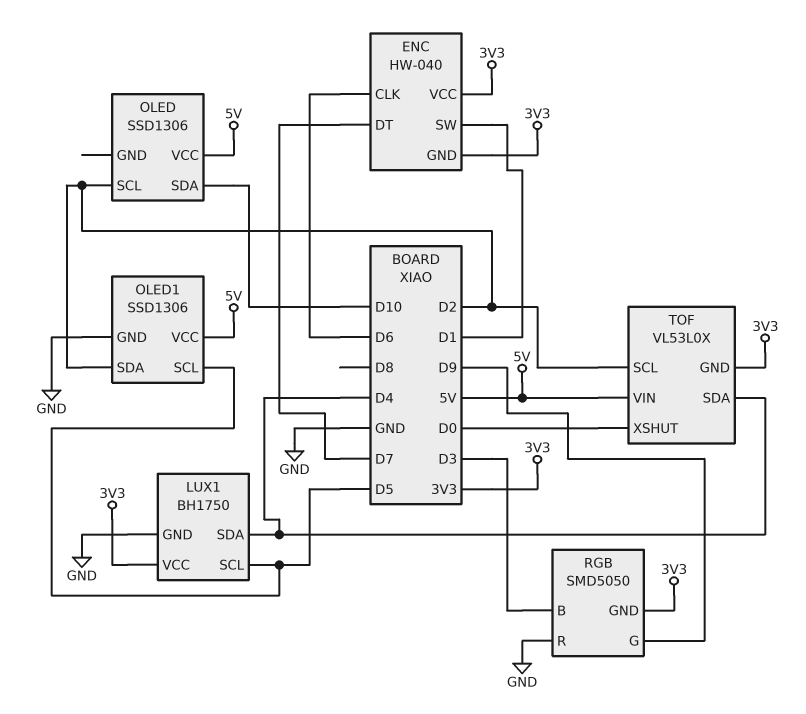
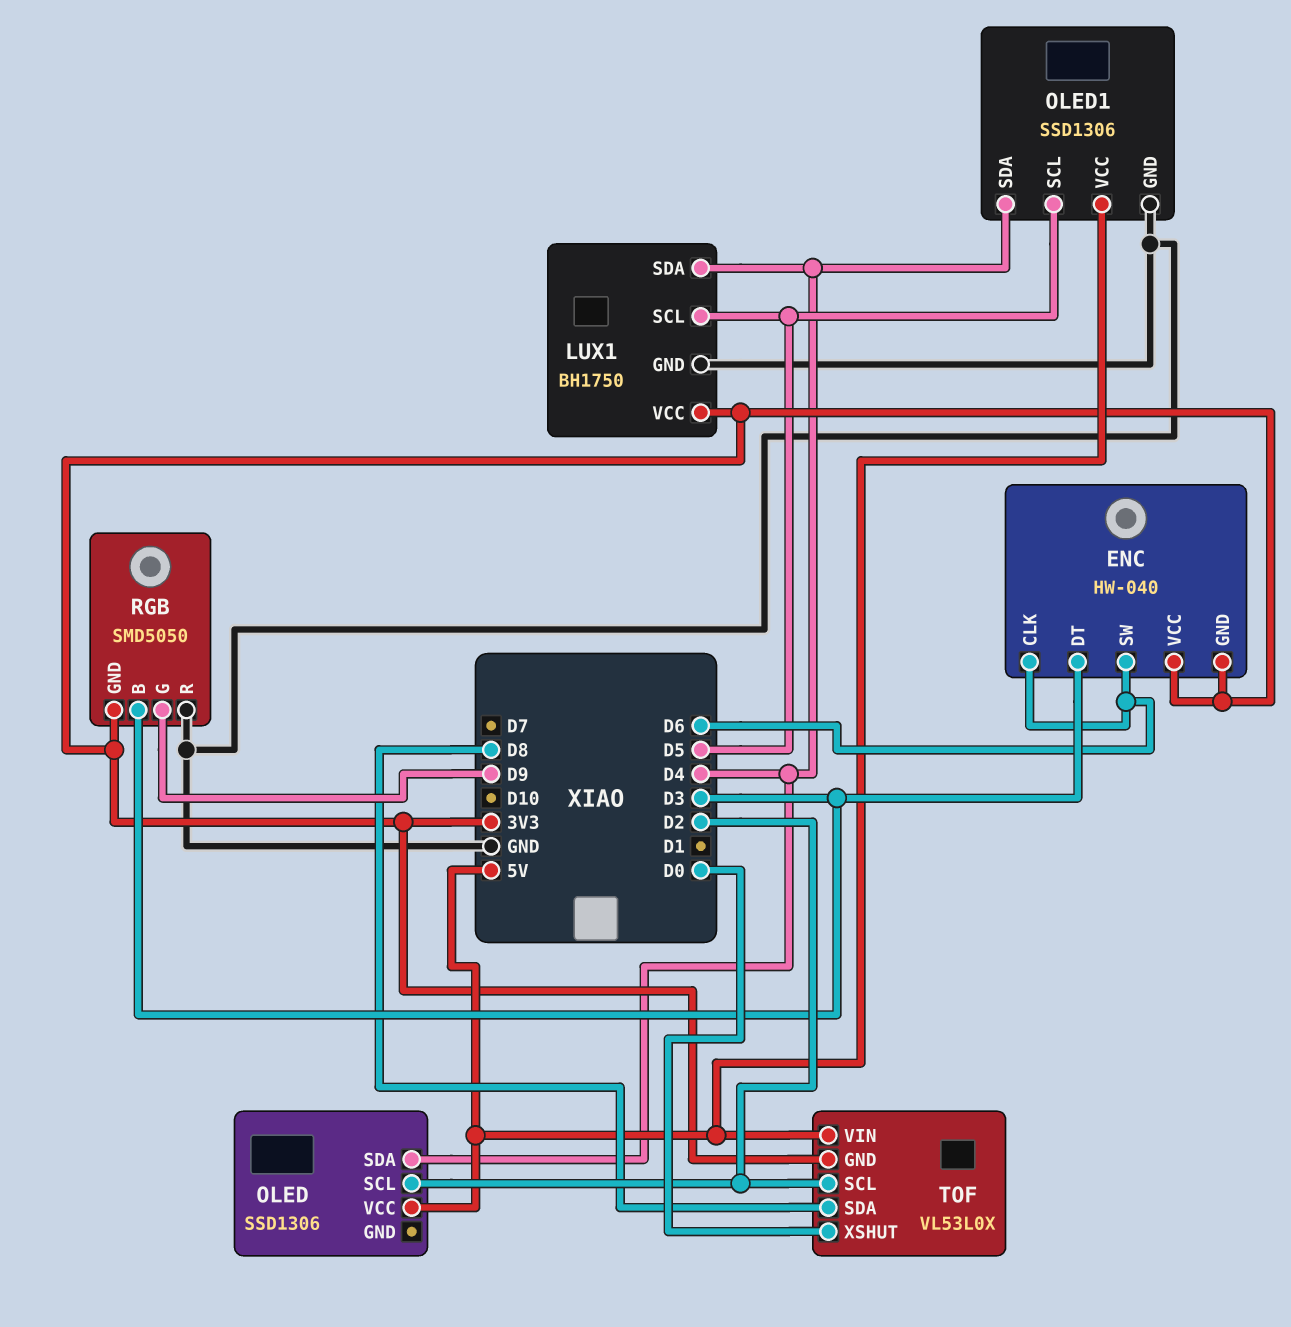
ENC pin DT: D7 -> D3
ENC pin SW: D1 -> D6
OLED pin SDA: D10 -> D4
OLED1 pin SDA: D2 -> D4
TOF pin SDA: D4 -> D8

